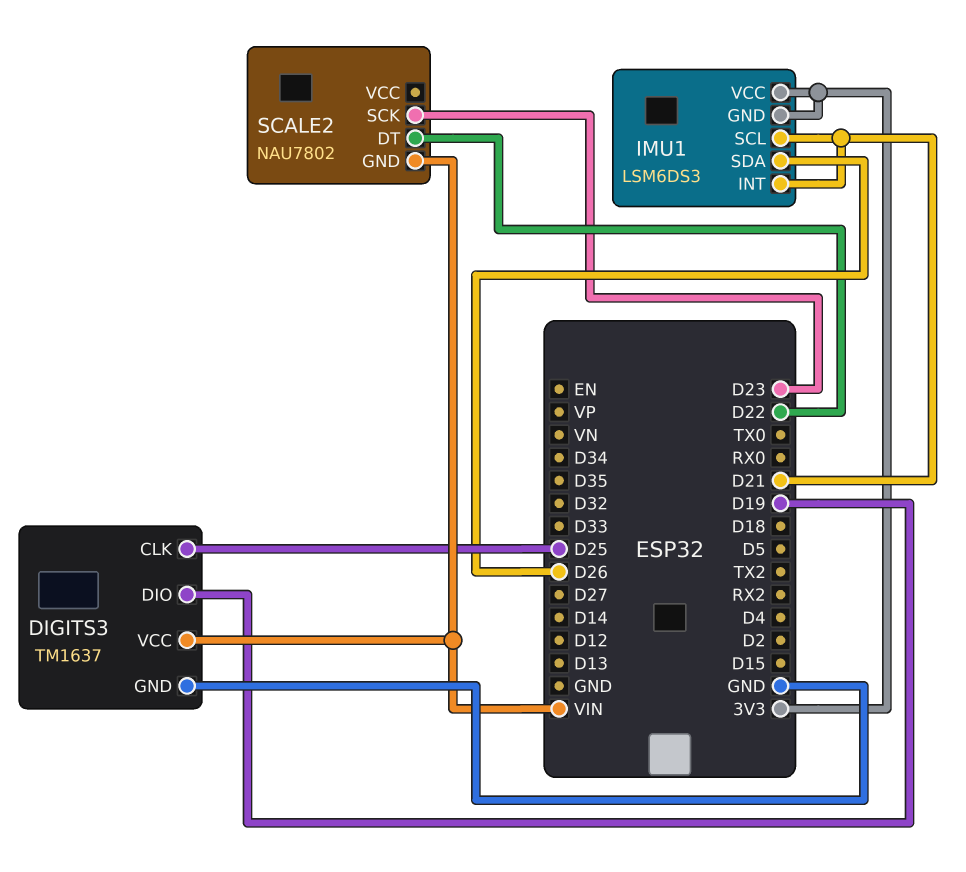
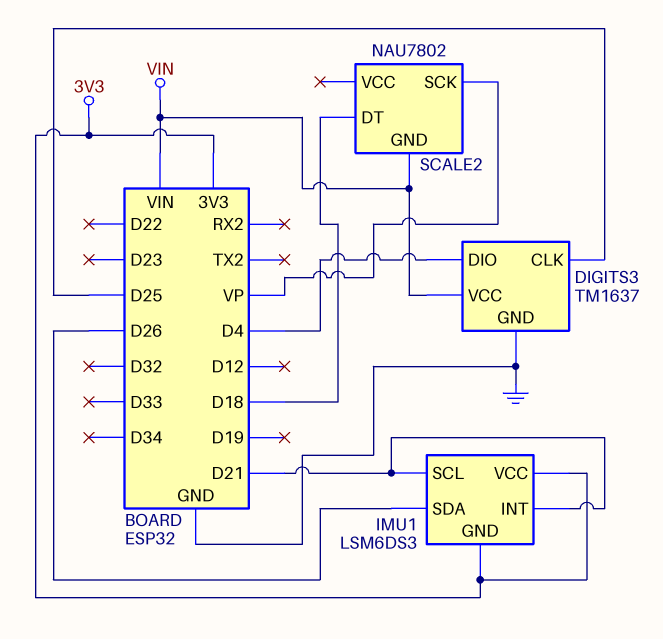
DIGITS3 pin DIO: D19 -> D4
SCALE2 pin DT: D22 -> D18
SCALE2 pin SCK: D23 -> VP

